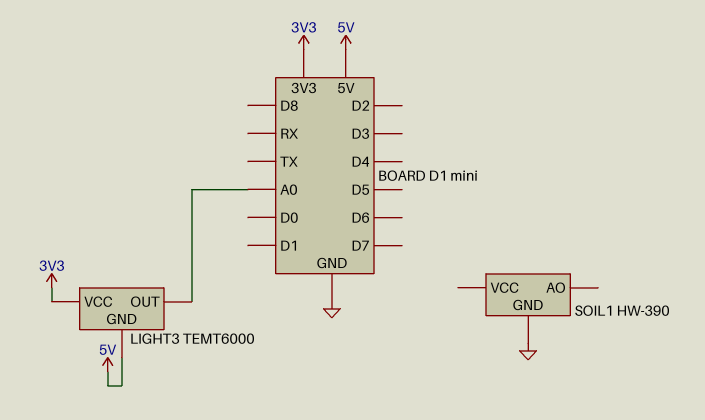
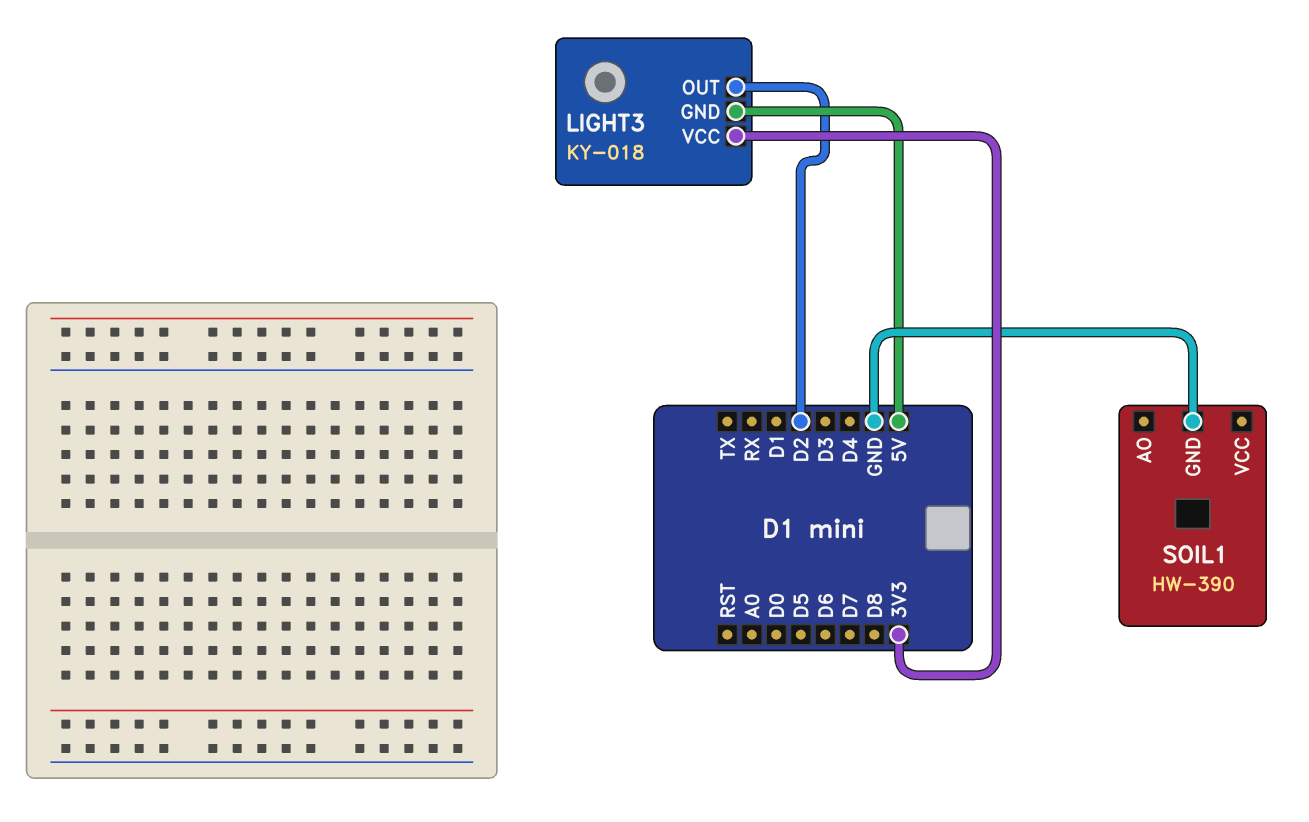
LIGHT3: TEMT6000 -> KY-018
LIGHT3 pin OUT: A0 -> D2

